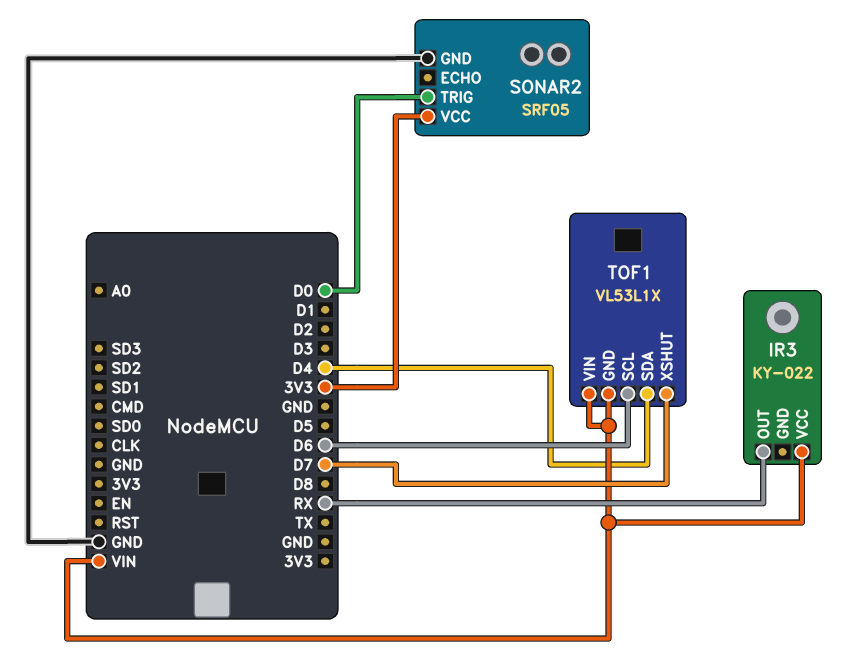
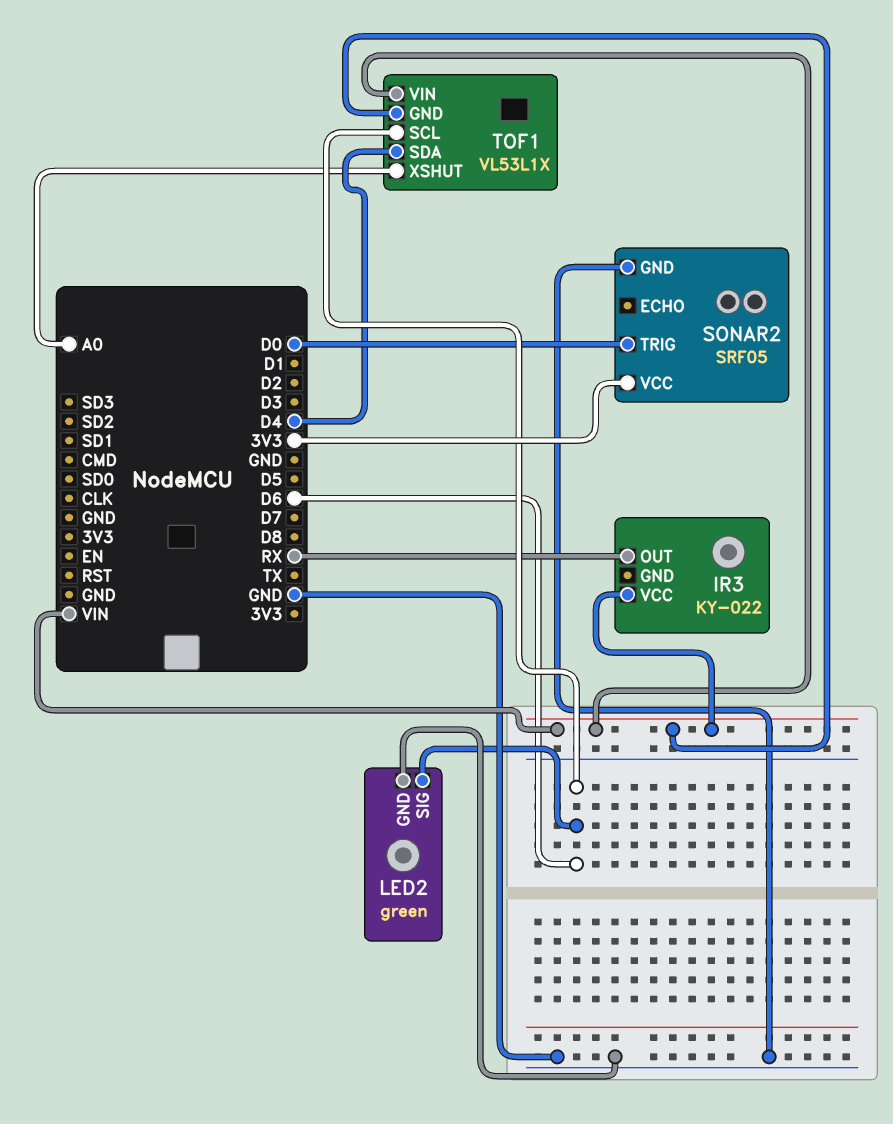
LED2: none -> green
LED2 pin GND: none -> GND
LED2 pin SIG: none -> D6
TOF1 pin XSHUT: D7 -> A0

